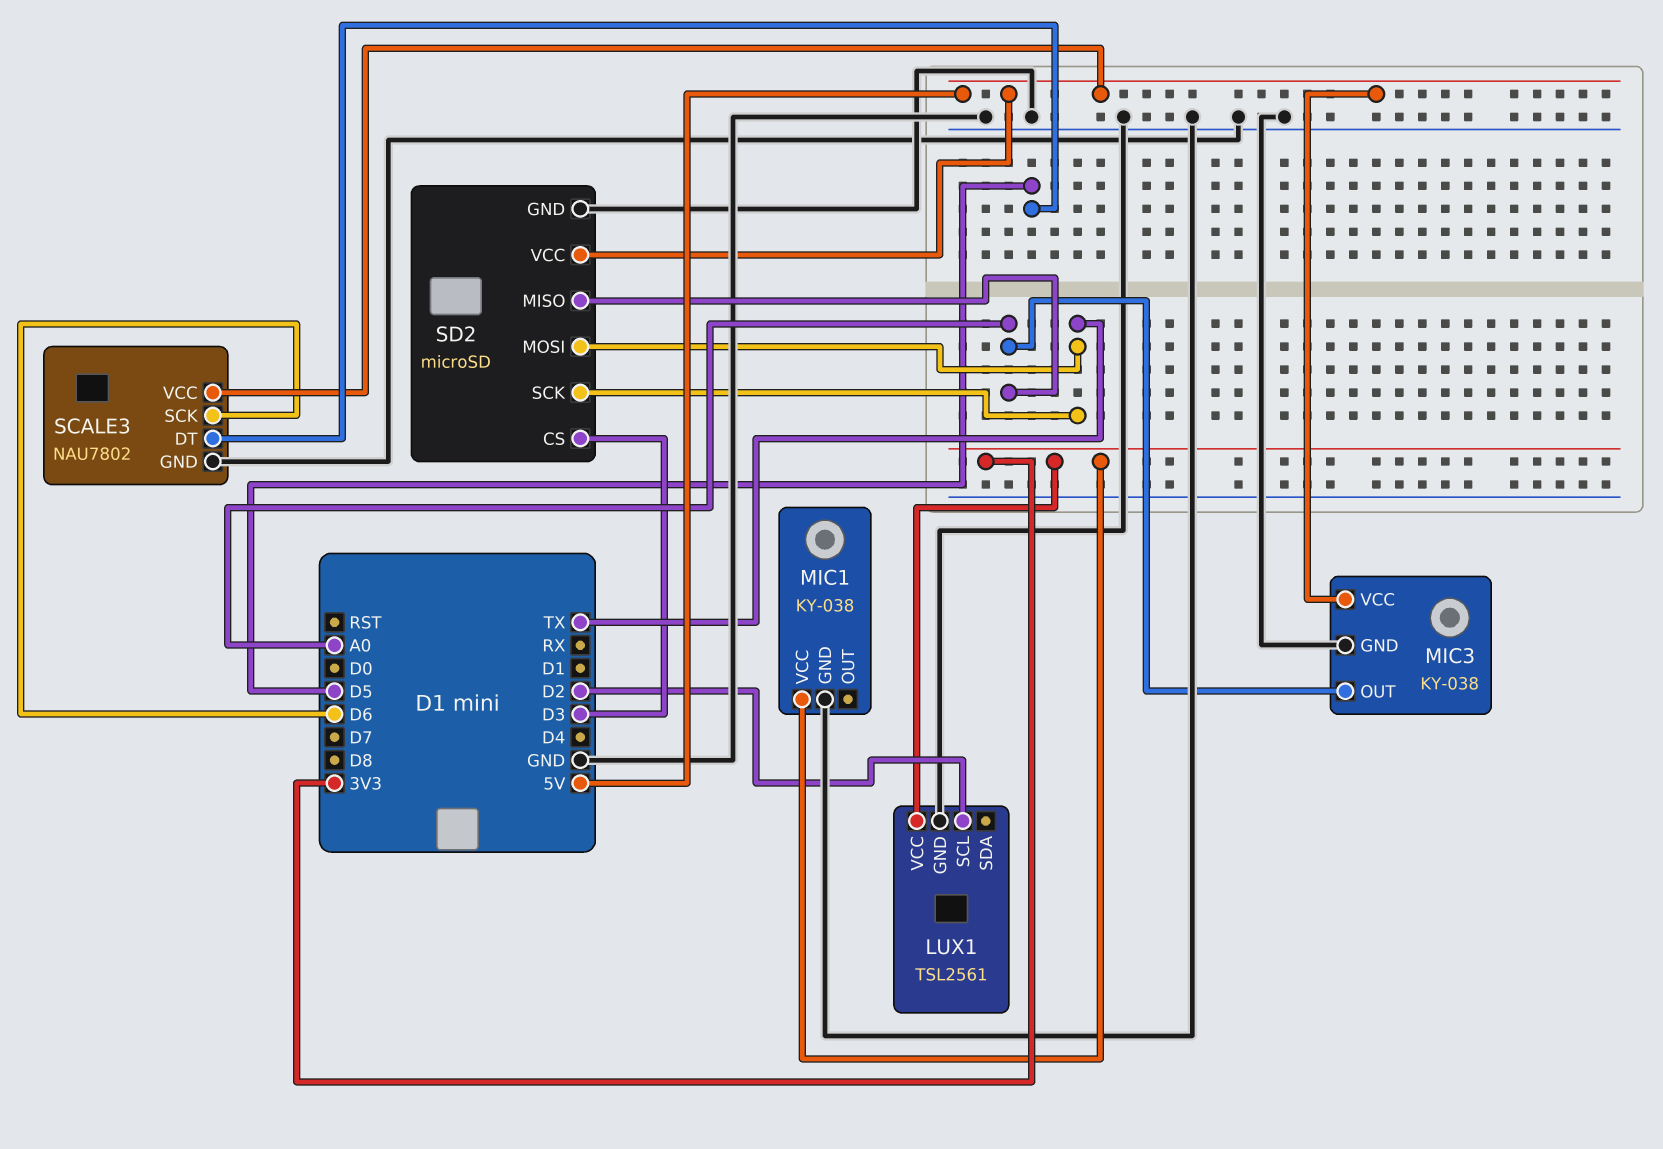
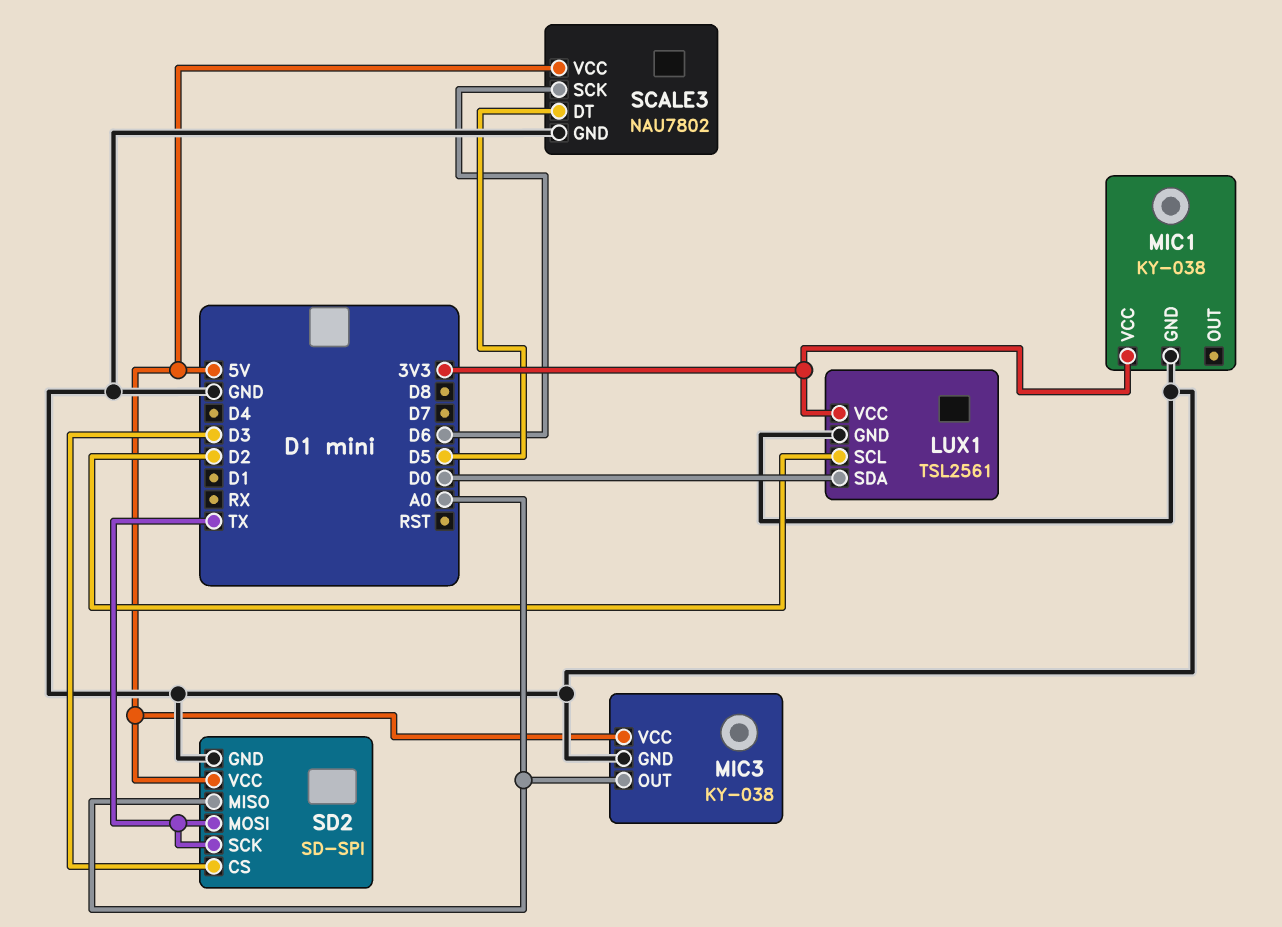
LUX1 pin SDA: none -> D0
SD2: microSD -> SD-SPI

